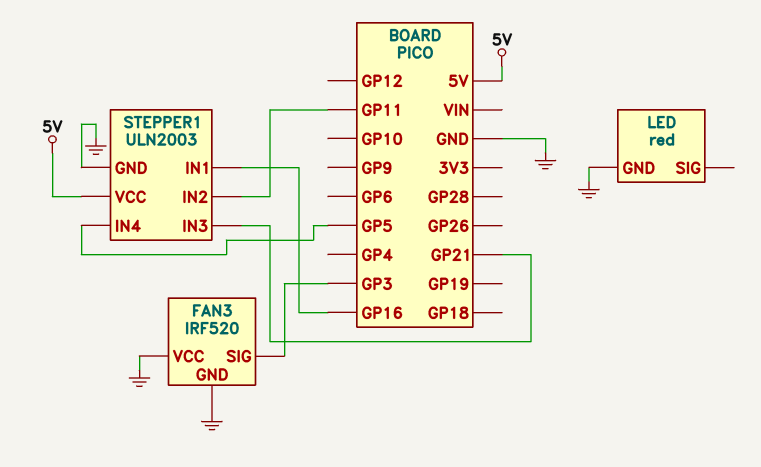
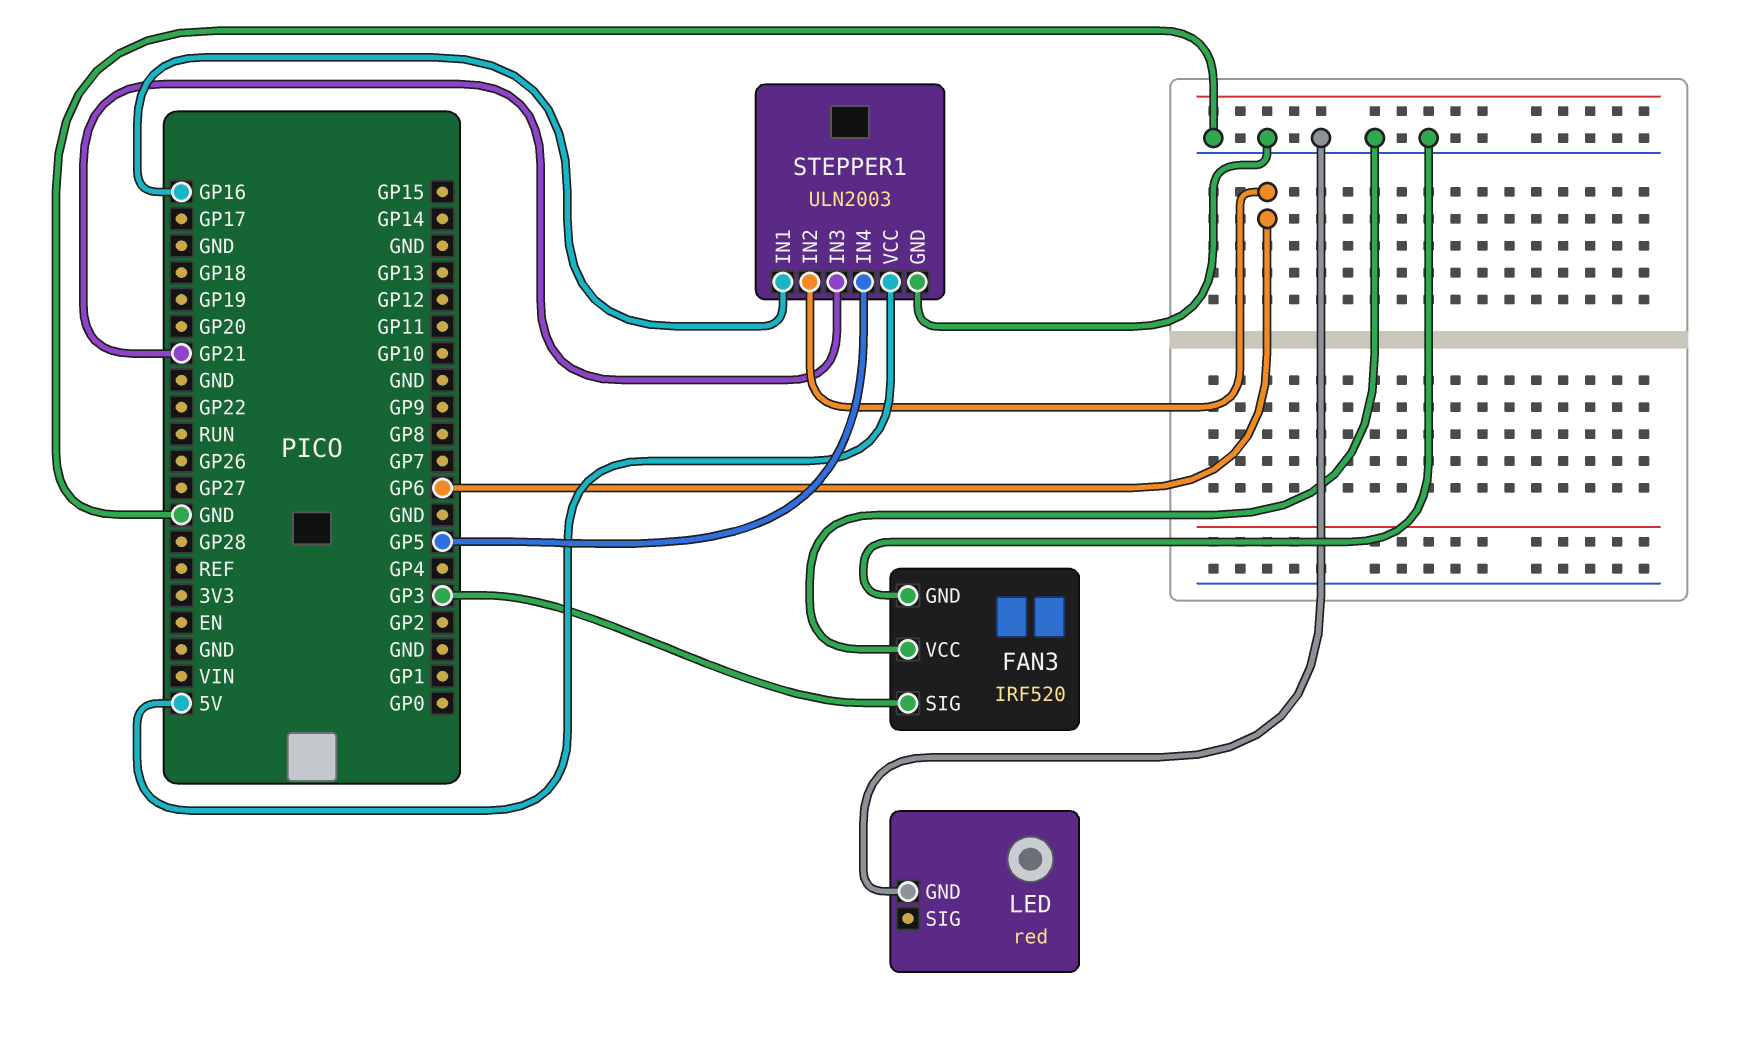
STEPPER1 pin IN2: GP11 -> GP6

